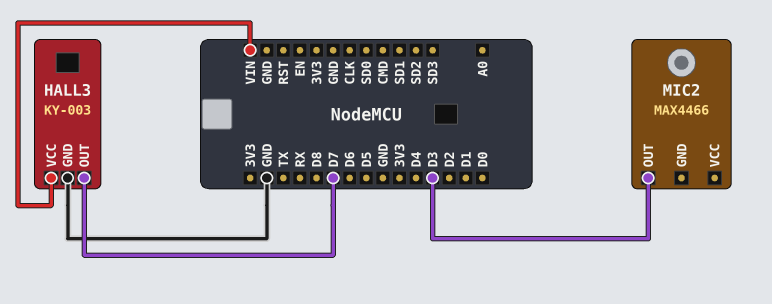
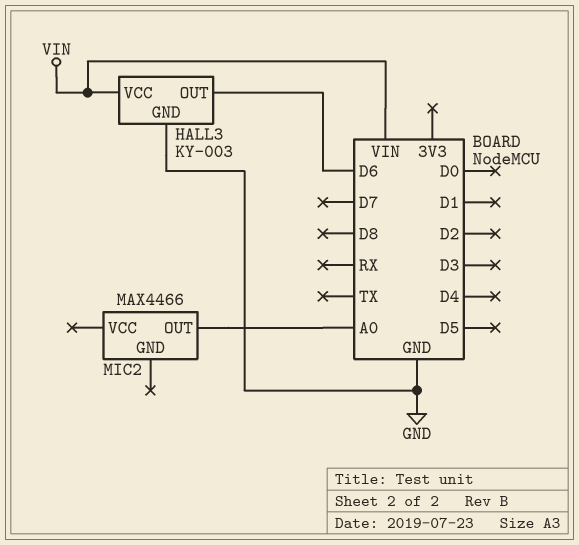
HALL3 pin OUT: D7 -> D6
MIC2 pin OUT: D3 -> A0

